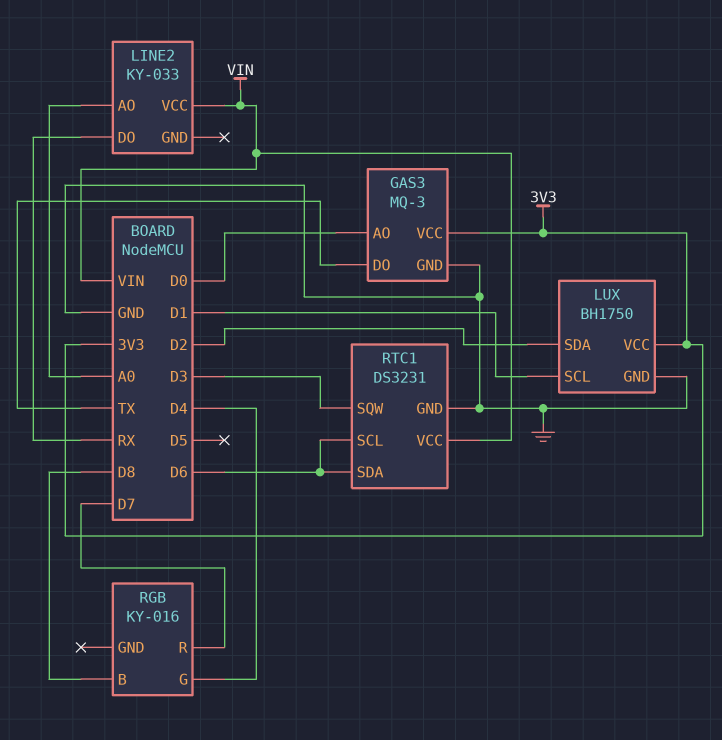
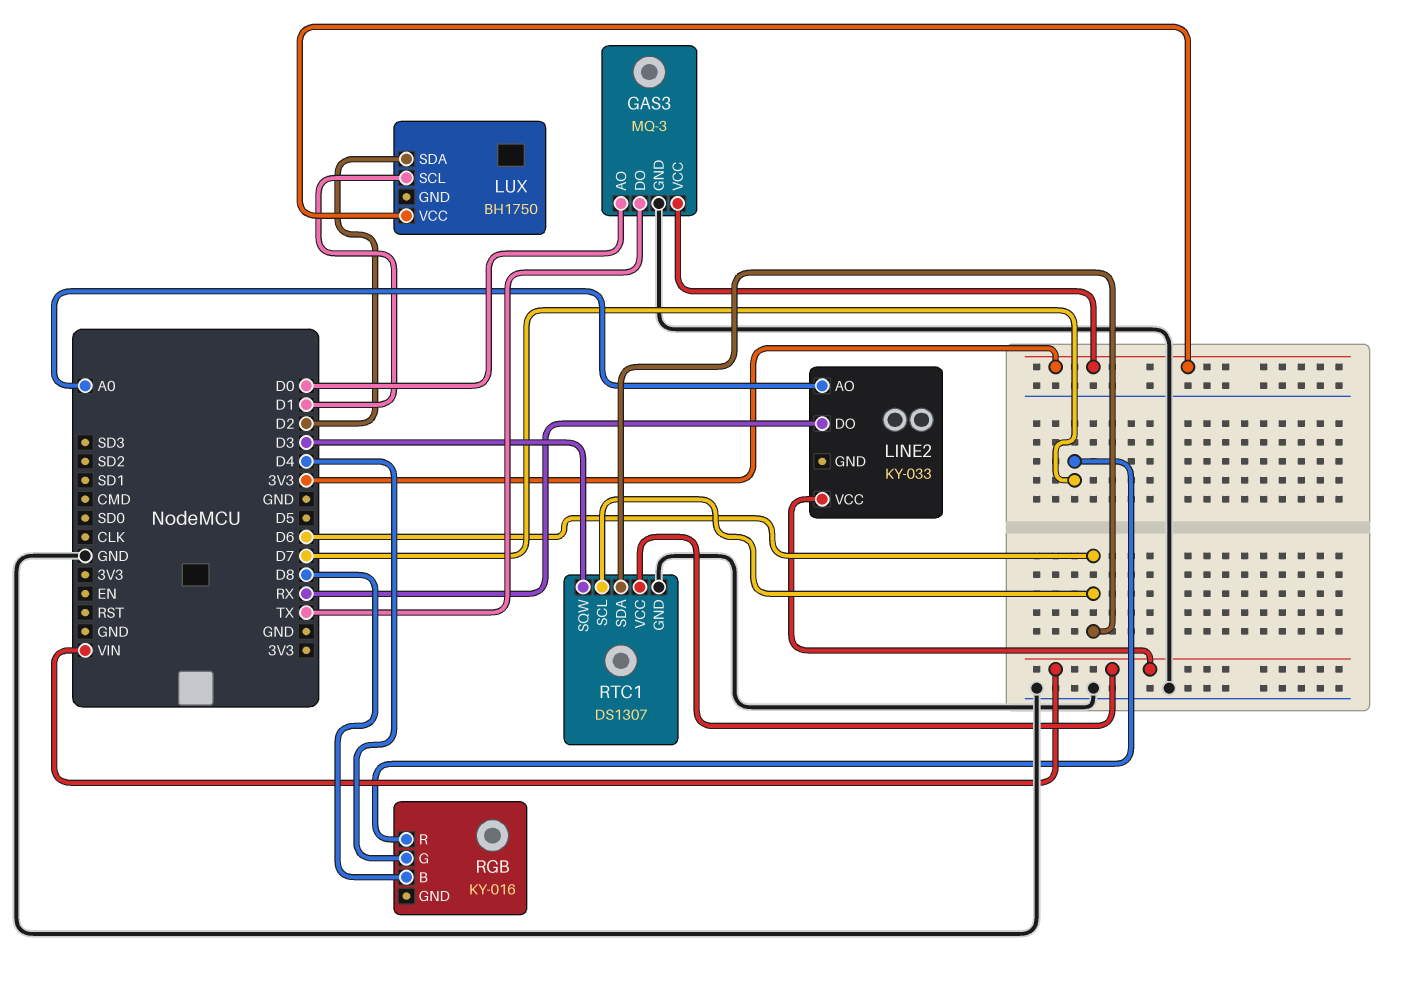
LUX pin GND: GND -> none
RTC1: DS3231 -> DS1307

